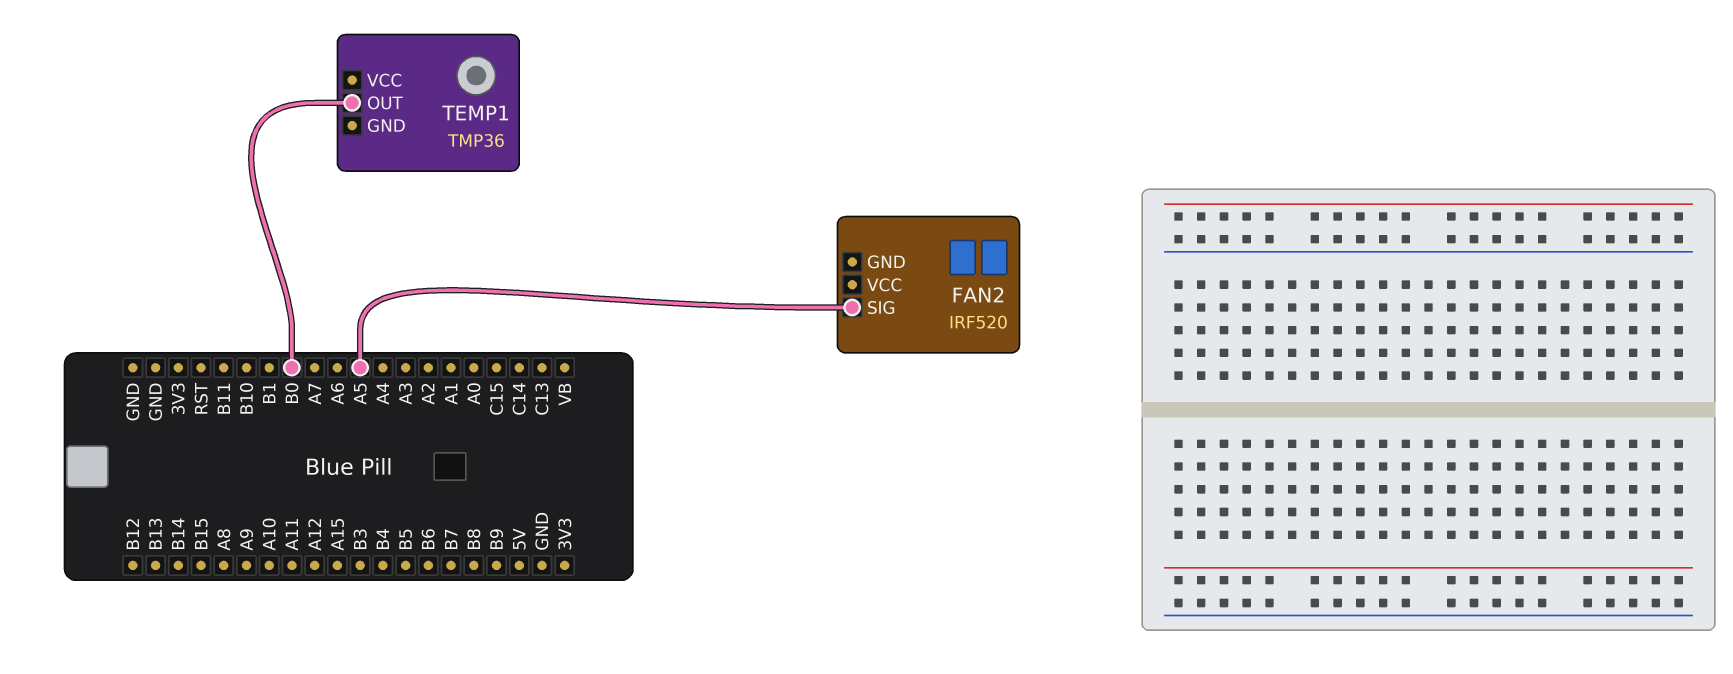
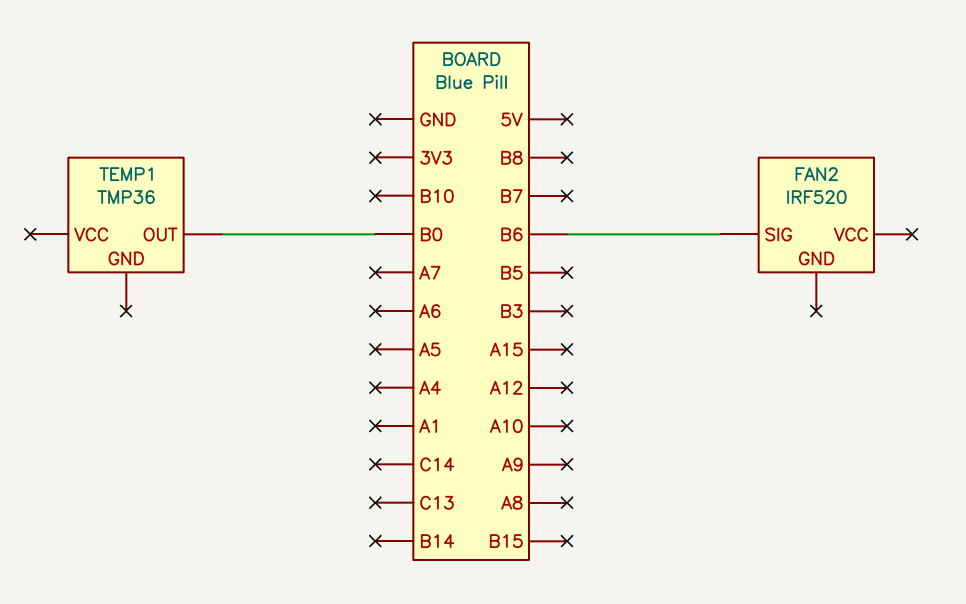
FAN2 pin SIG: A5 -> B6

